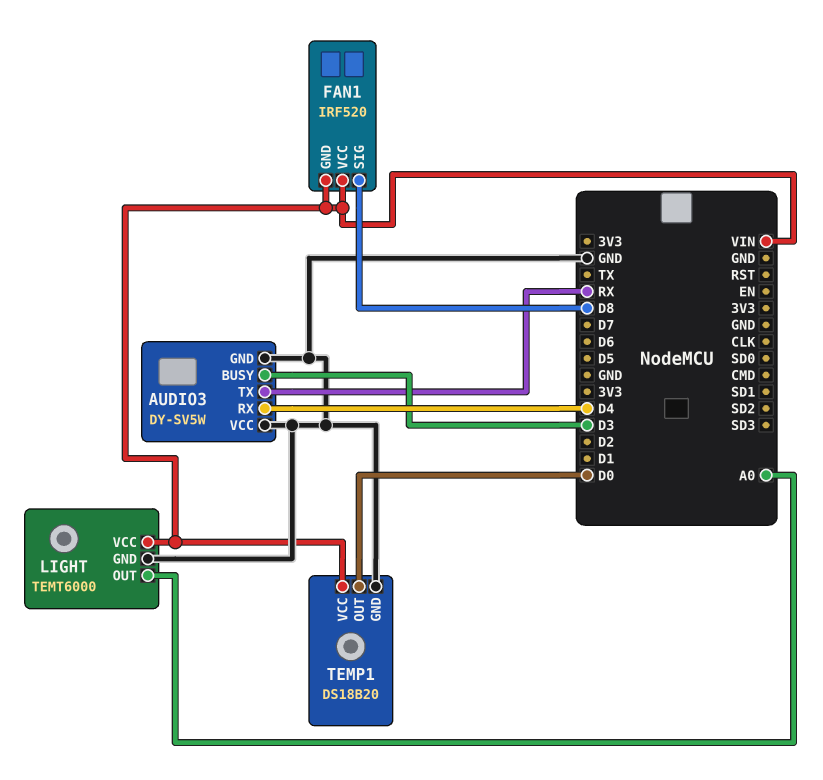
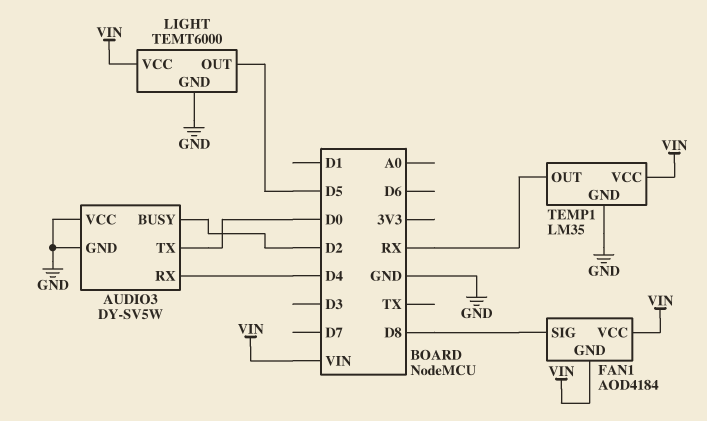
AUDIO3 pin BUSY: D3 -> D2
AUDIO3 pin TX: RX -> D0
FAN1: IRF520 -> AOD4184
LIGHT pin OUT: A0 -> D5
TEMP1: DS18B20 -> LM35
TEMP1 pin OUT: D0 -> RX

